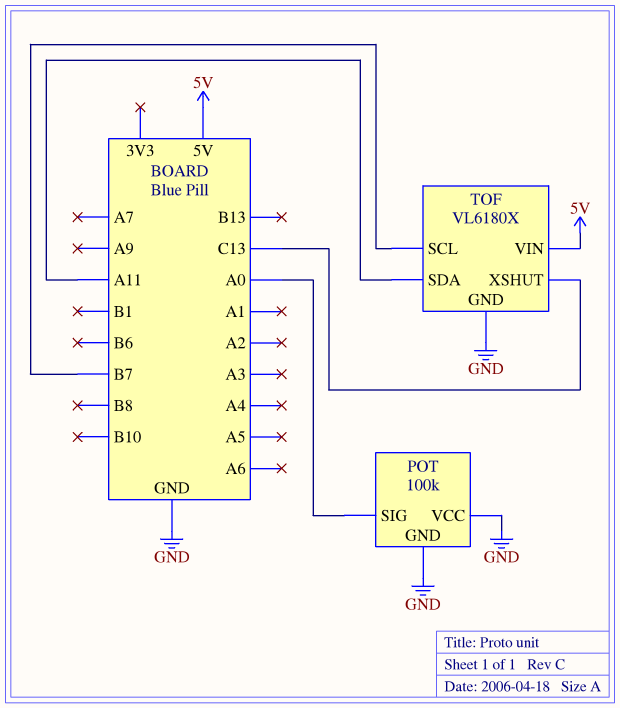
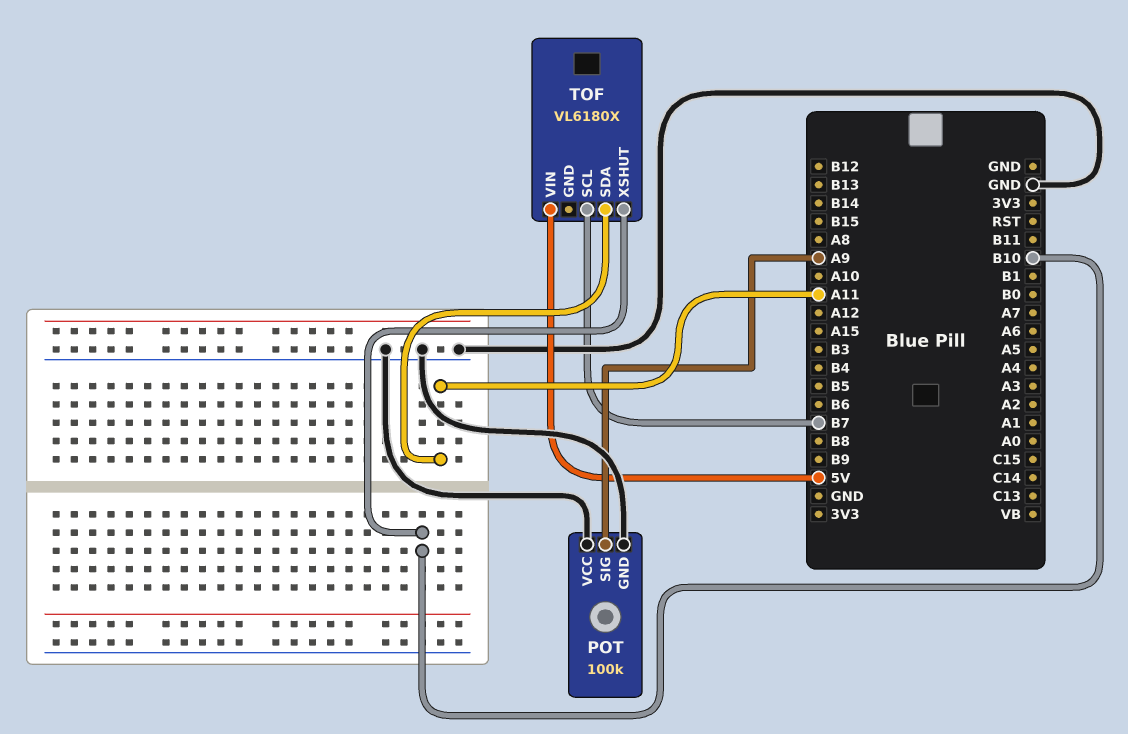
POT pin SIG: A0 -> A9
TOF pin GND: GND -> none
TOF pin XSHUT: C13 -> B10

